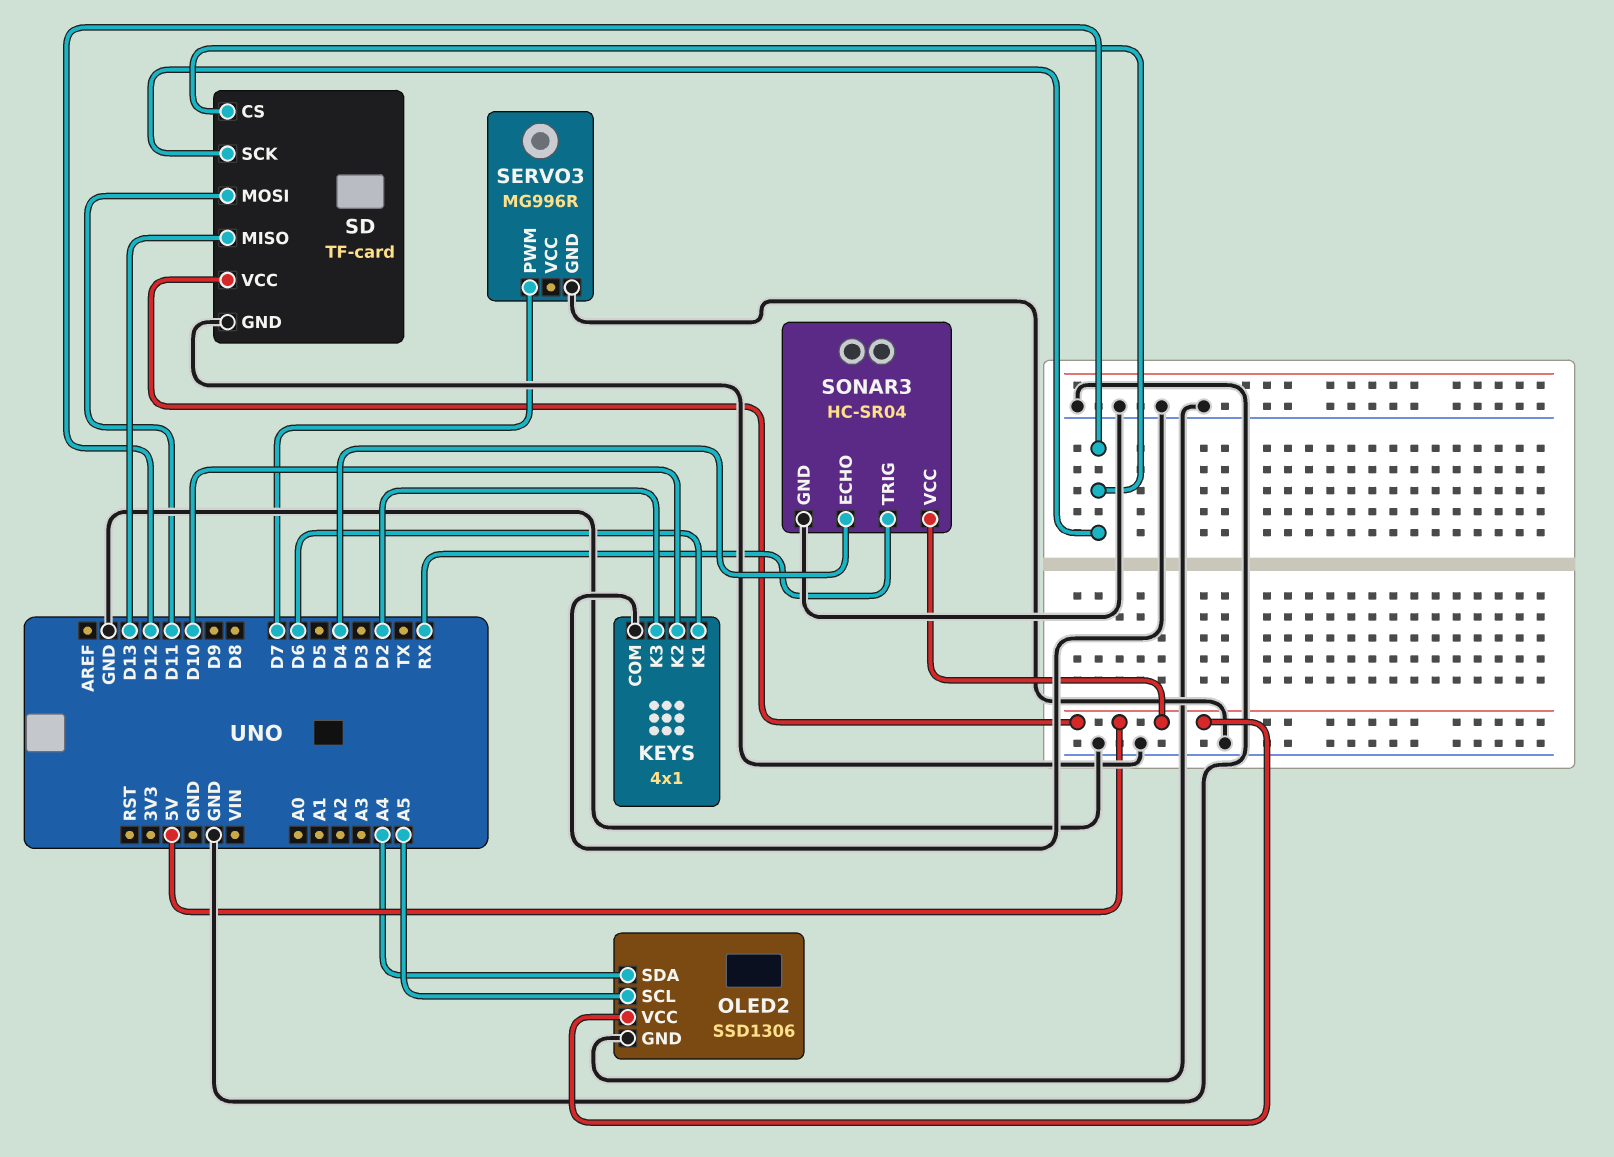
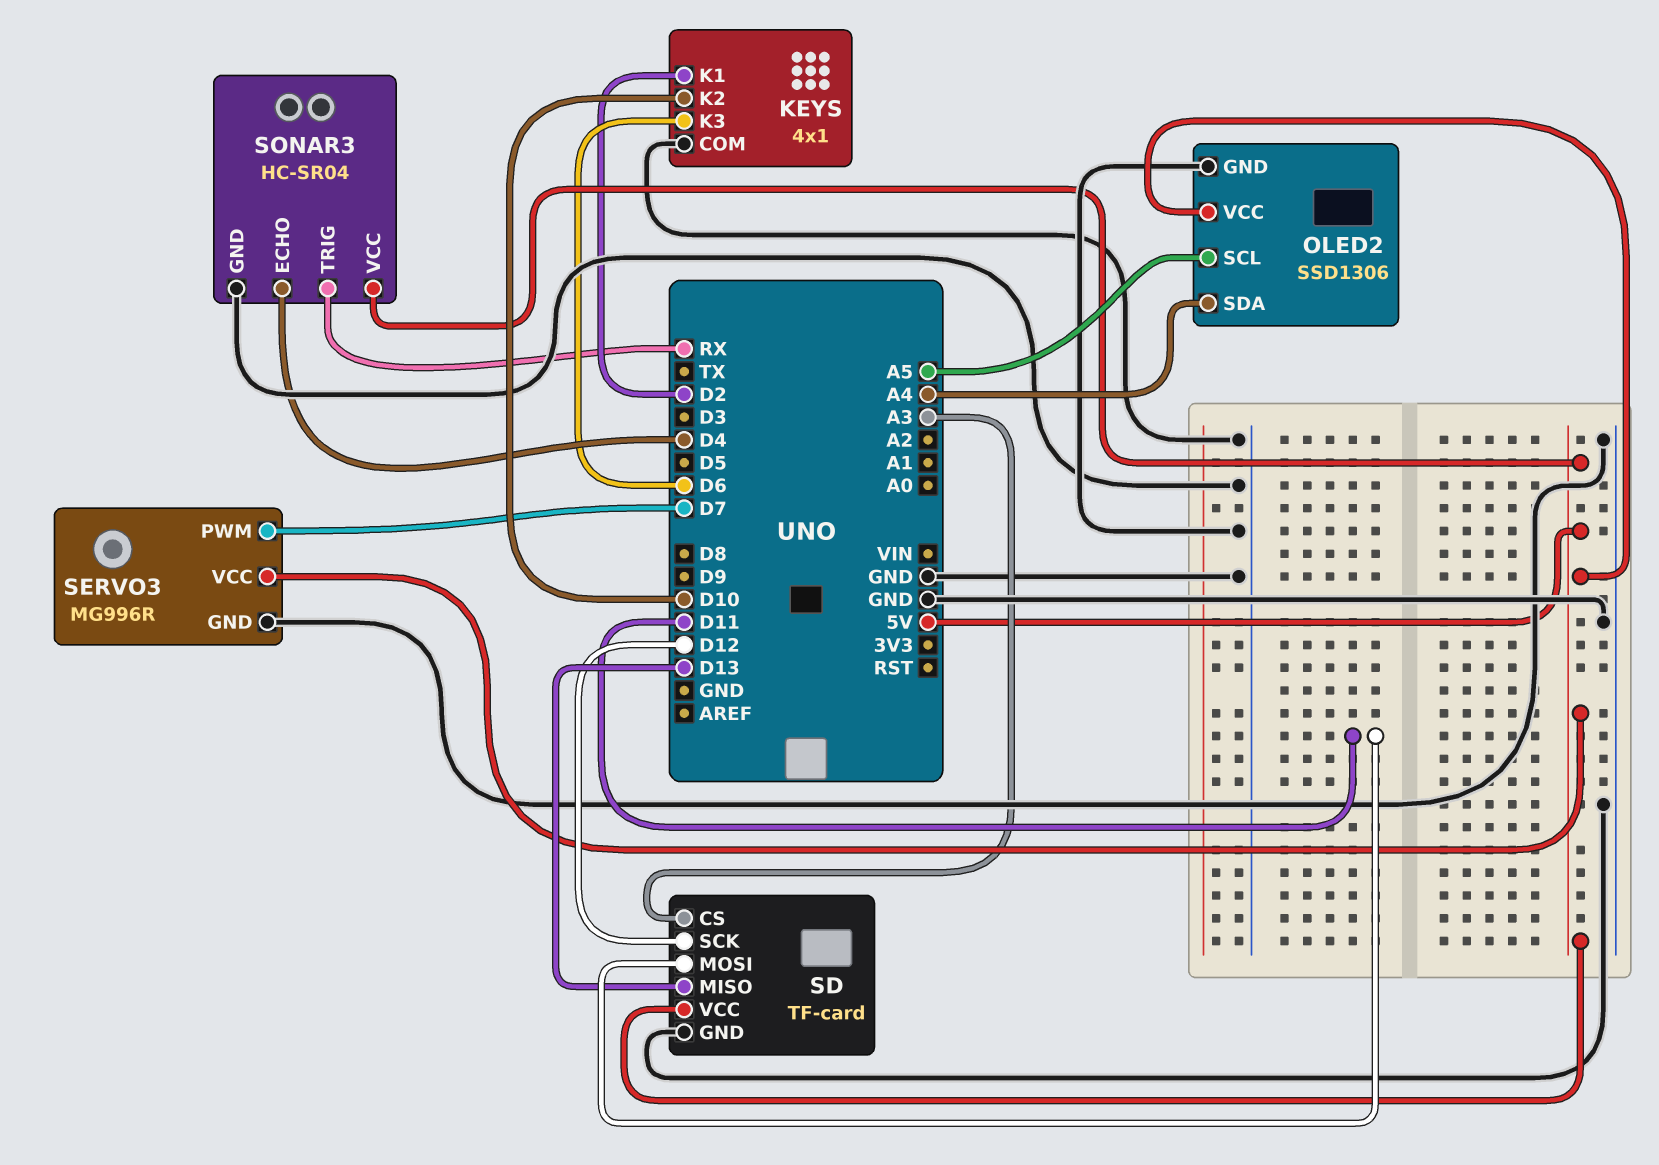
KEYS pin K1: D6 -> D2
KEYS pin K3: D2 -> D6
SD pin CS: D12 -> A3
SERVO3 pin VCC: none -> 5V

